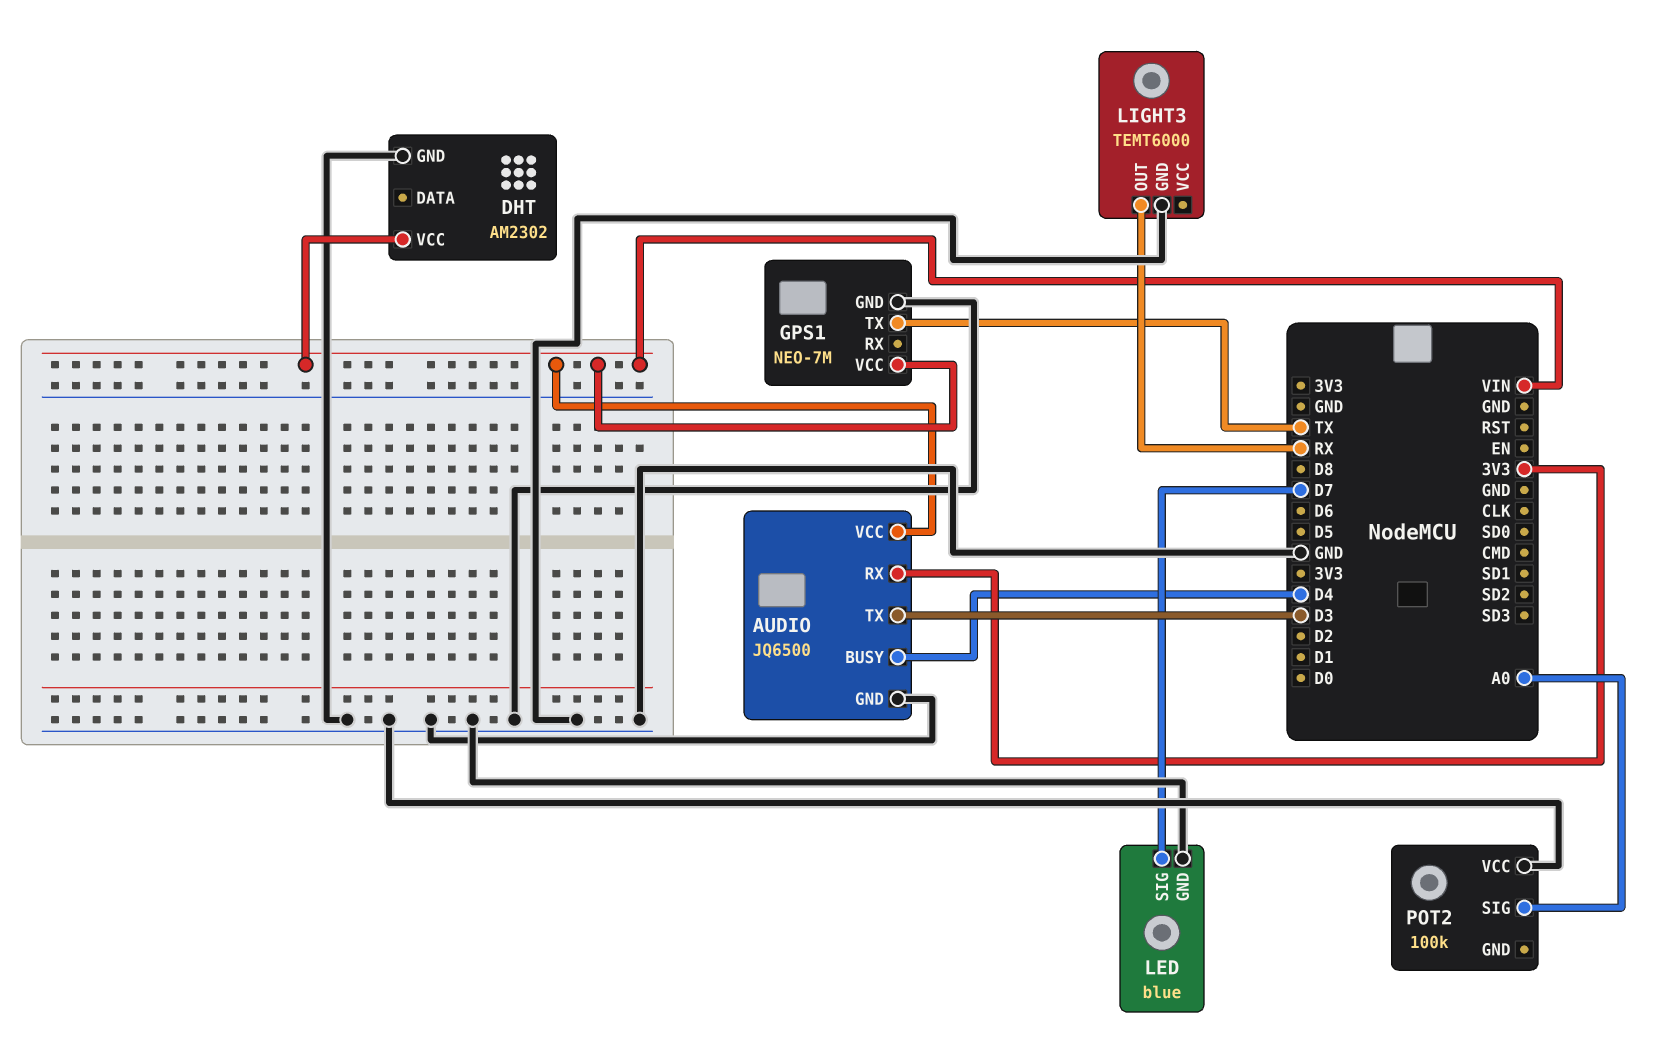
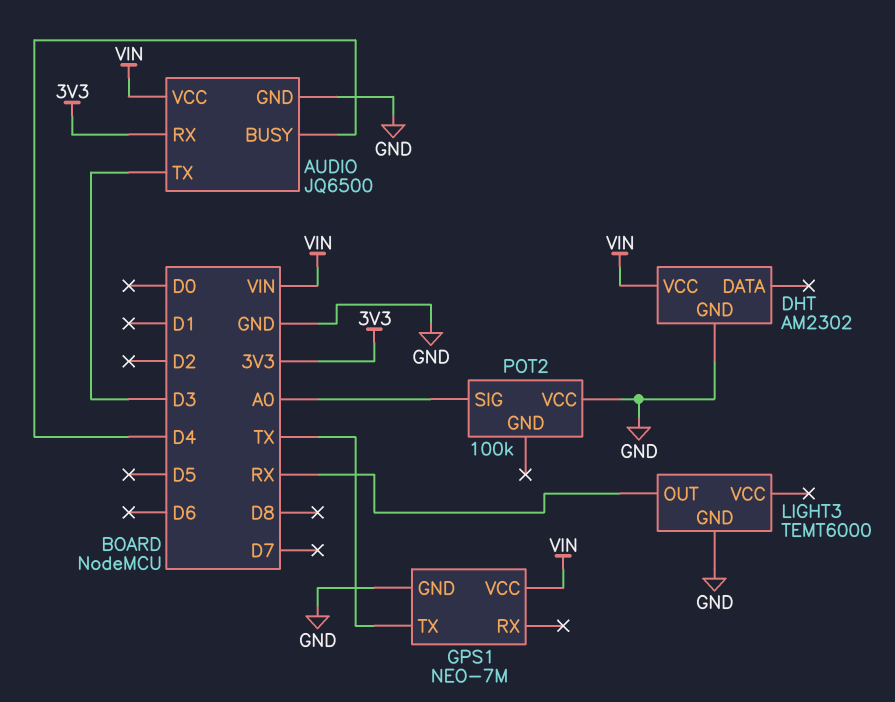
LED: blue -> none
LED pin GND: GND -> none
LED pin SIG: D7 -> none

